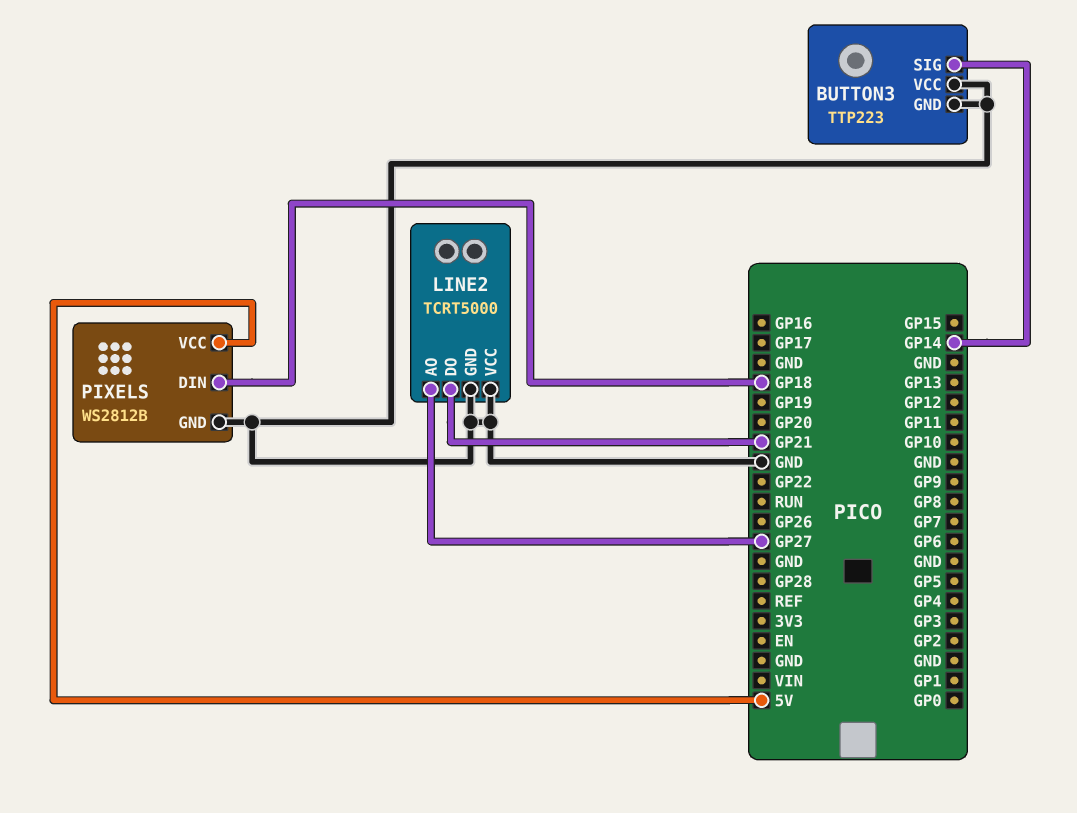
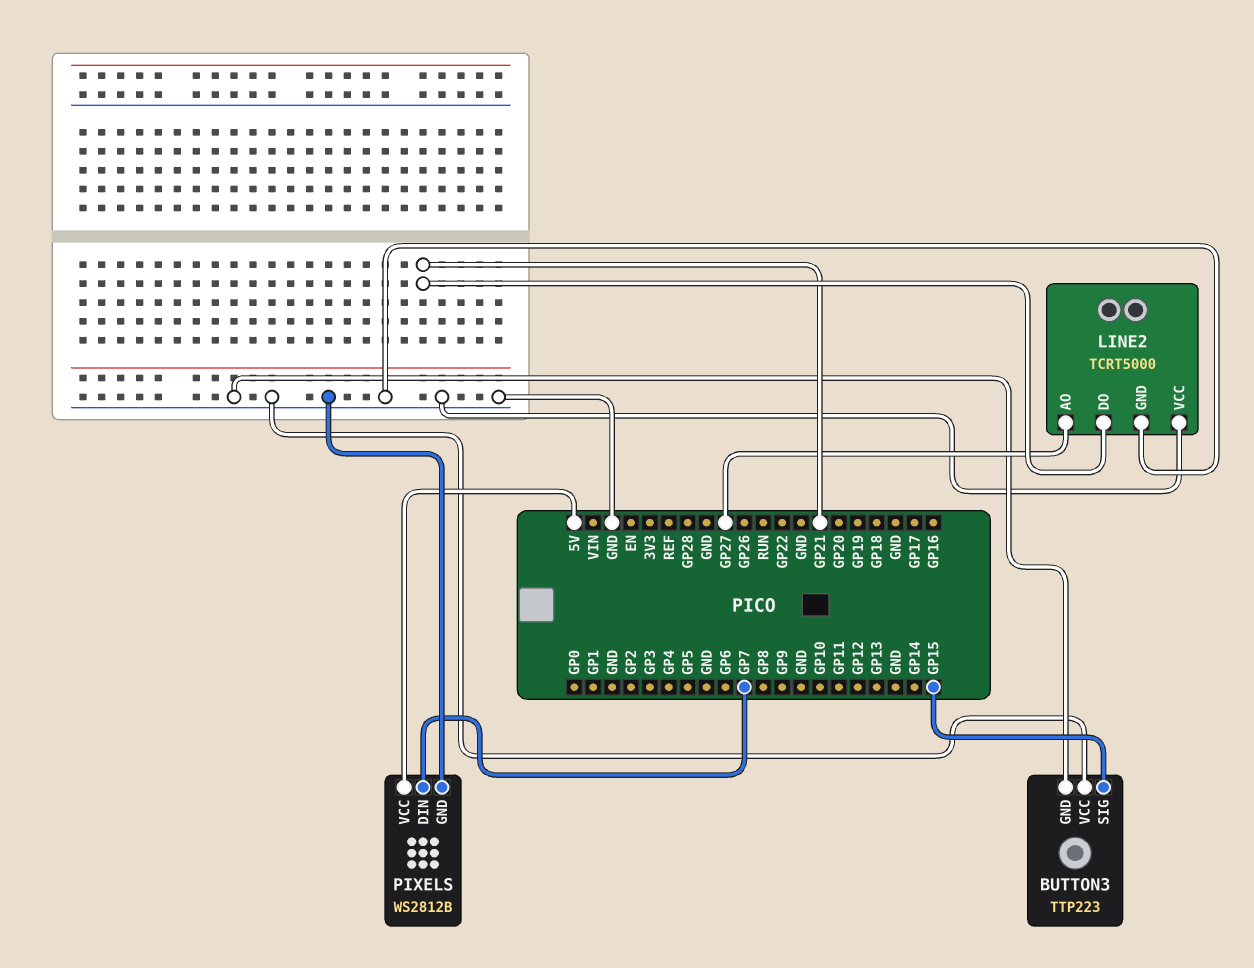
BUTTON3 pin SIG: GP14 -> GP15
PIXELS pin DIN: GP18 -> GP7

